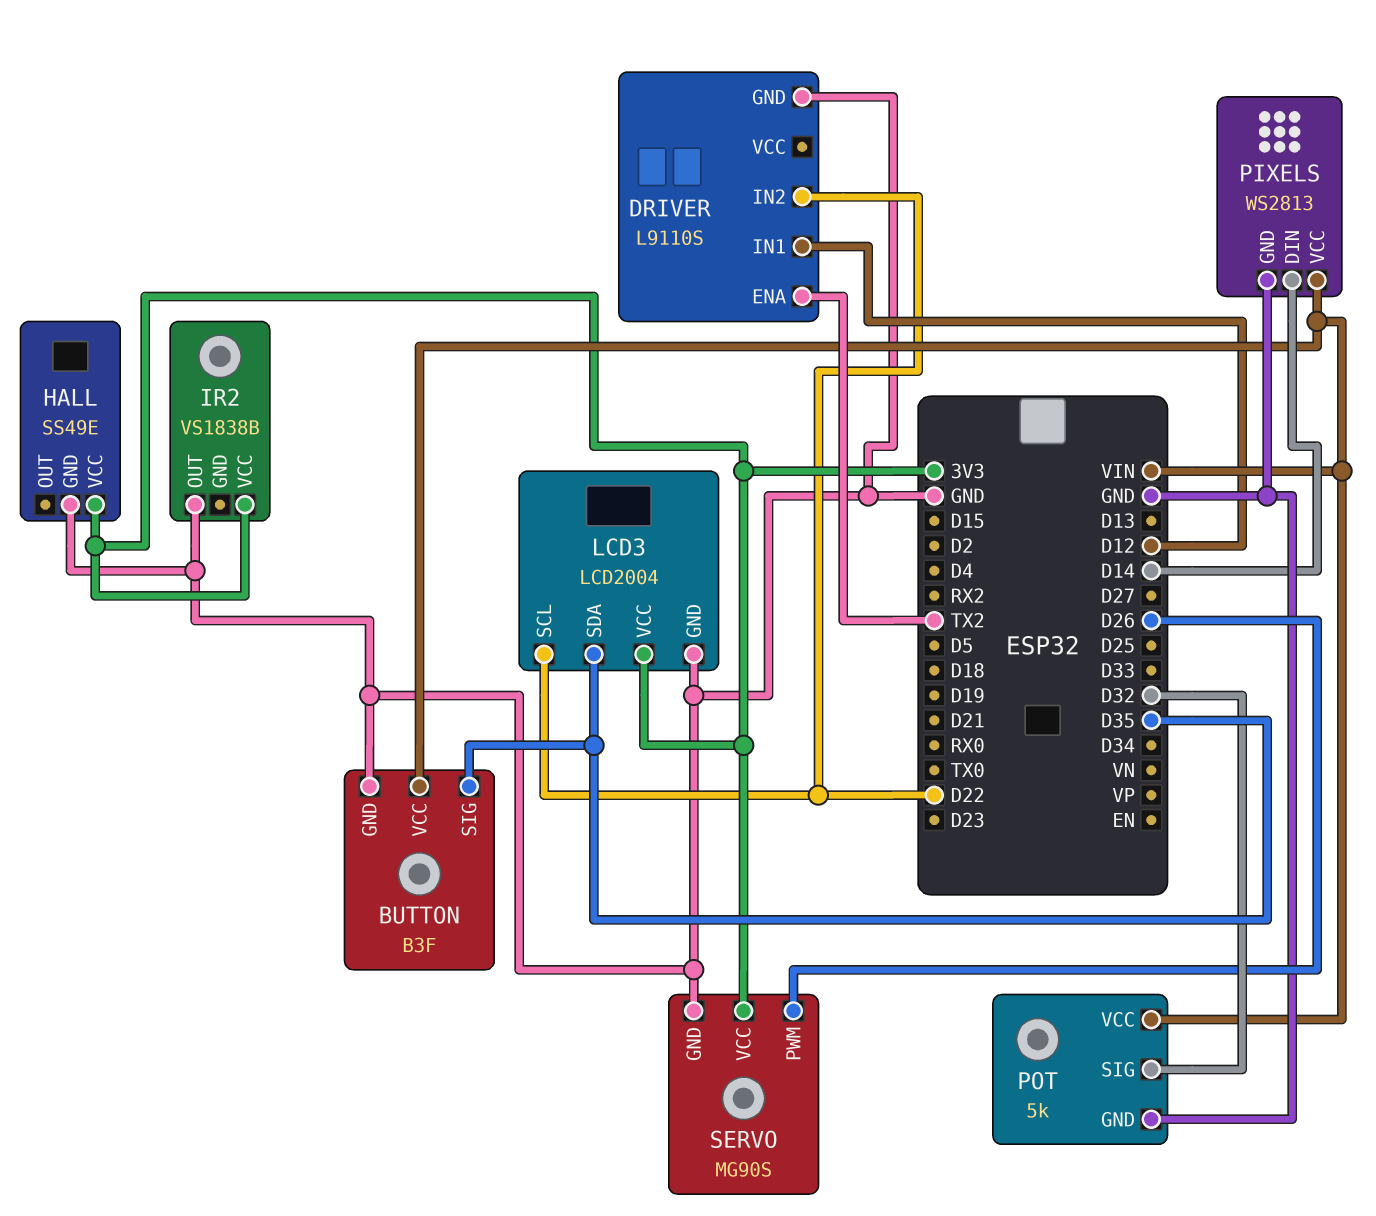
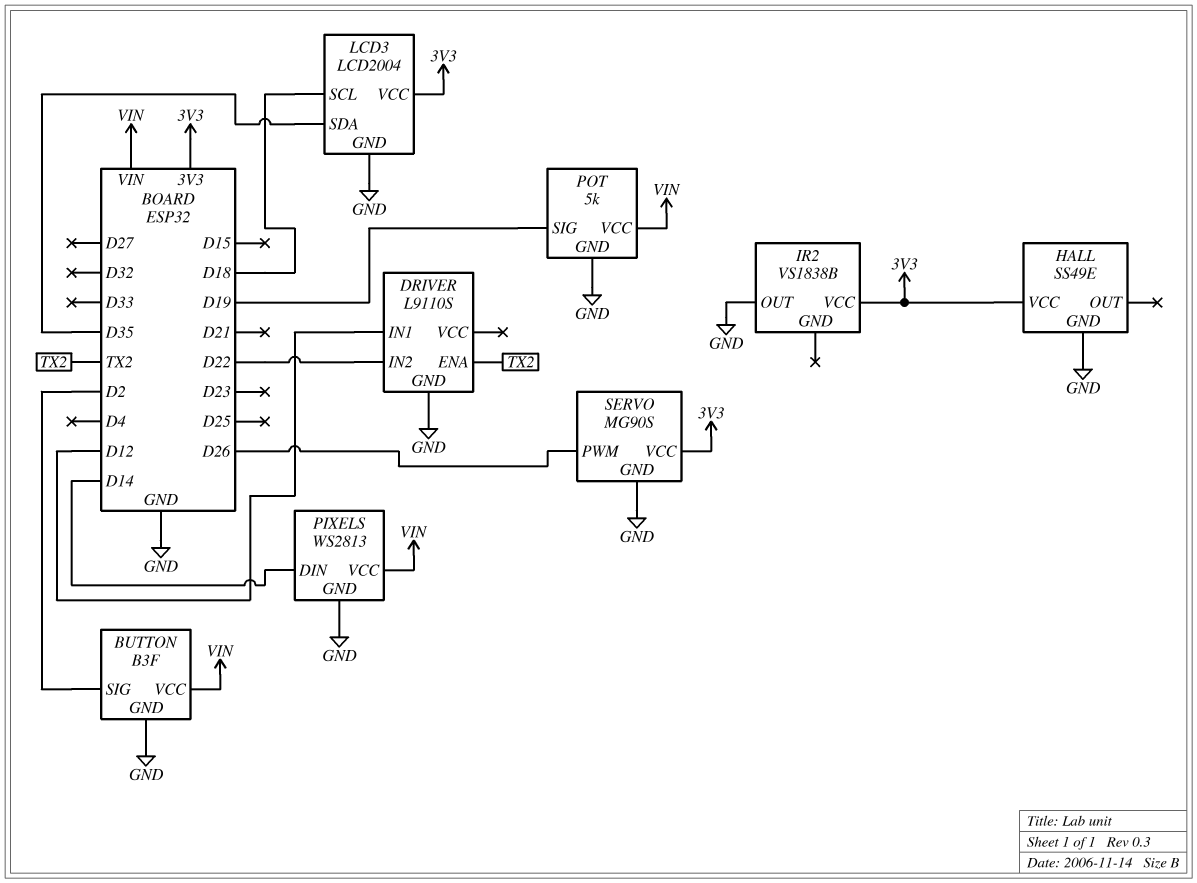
BUTTON pin SIG: D35 -> D2
LCD3 pin SCL: D22 -> D18
POT pin SIG: D32 -> D19

